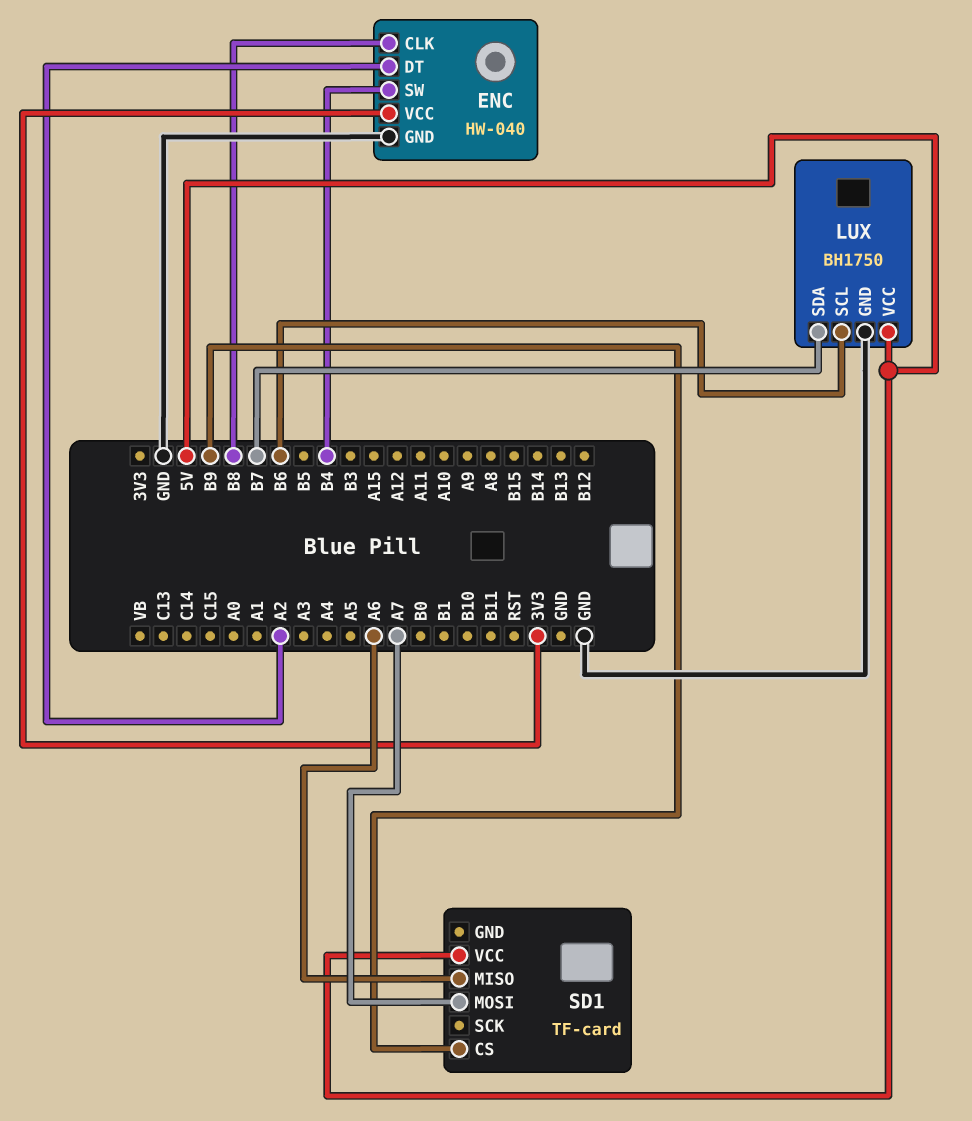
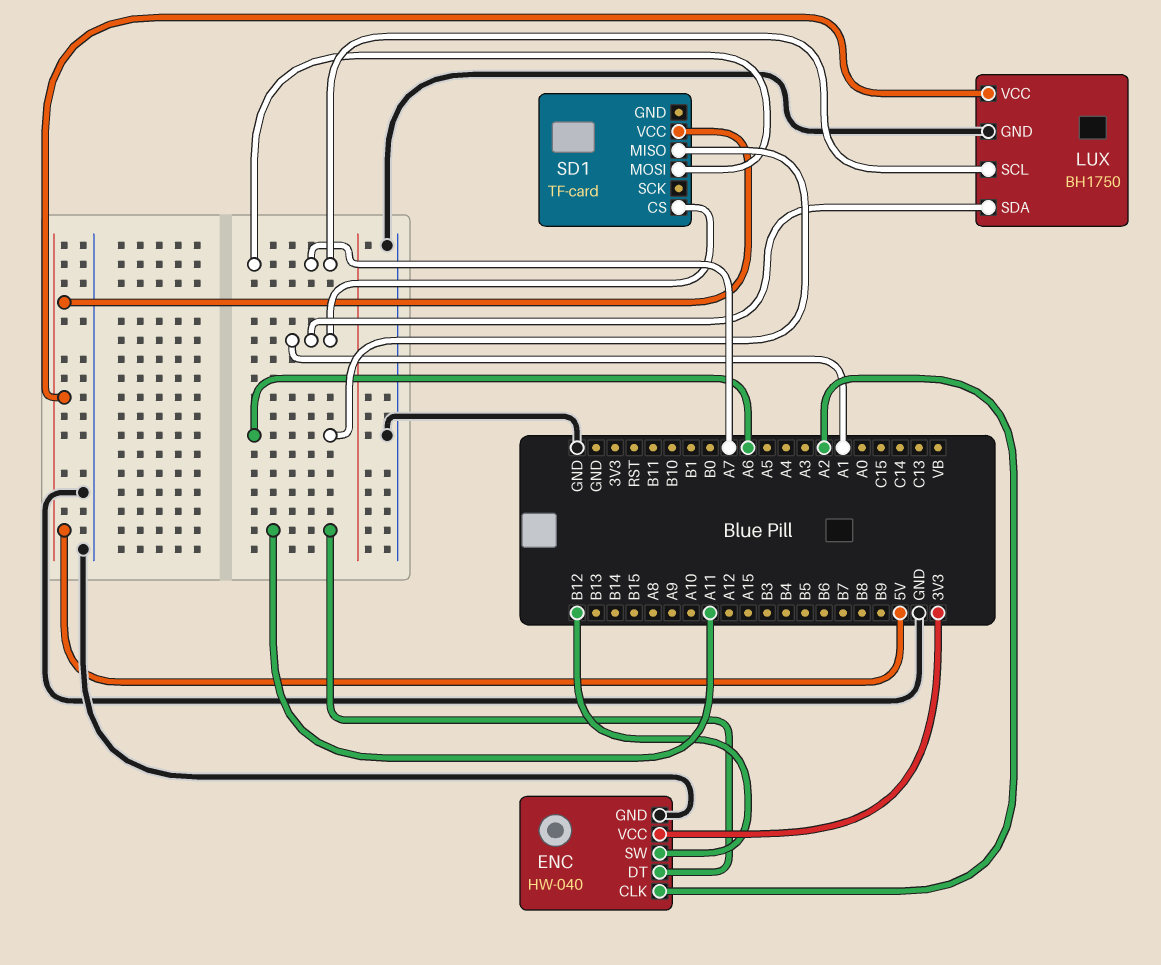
ENC pin CLK: B8 -> A2
ENC pin DT: A2 -> A11
ENC pin SW: B4 -> B12
LUX pin SCL: B6 -> A7
LUX pin SDA: B7 -> A1
SD1 pin CS: B9 -> A1

